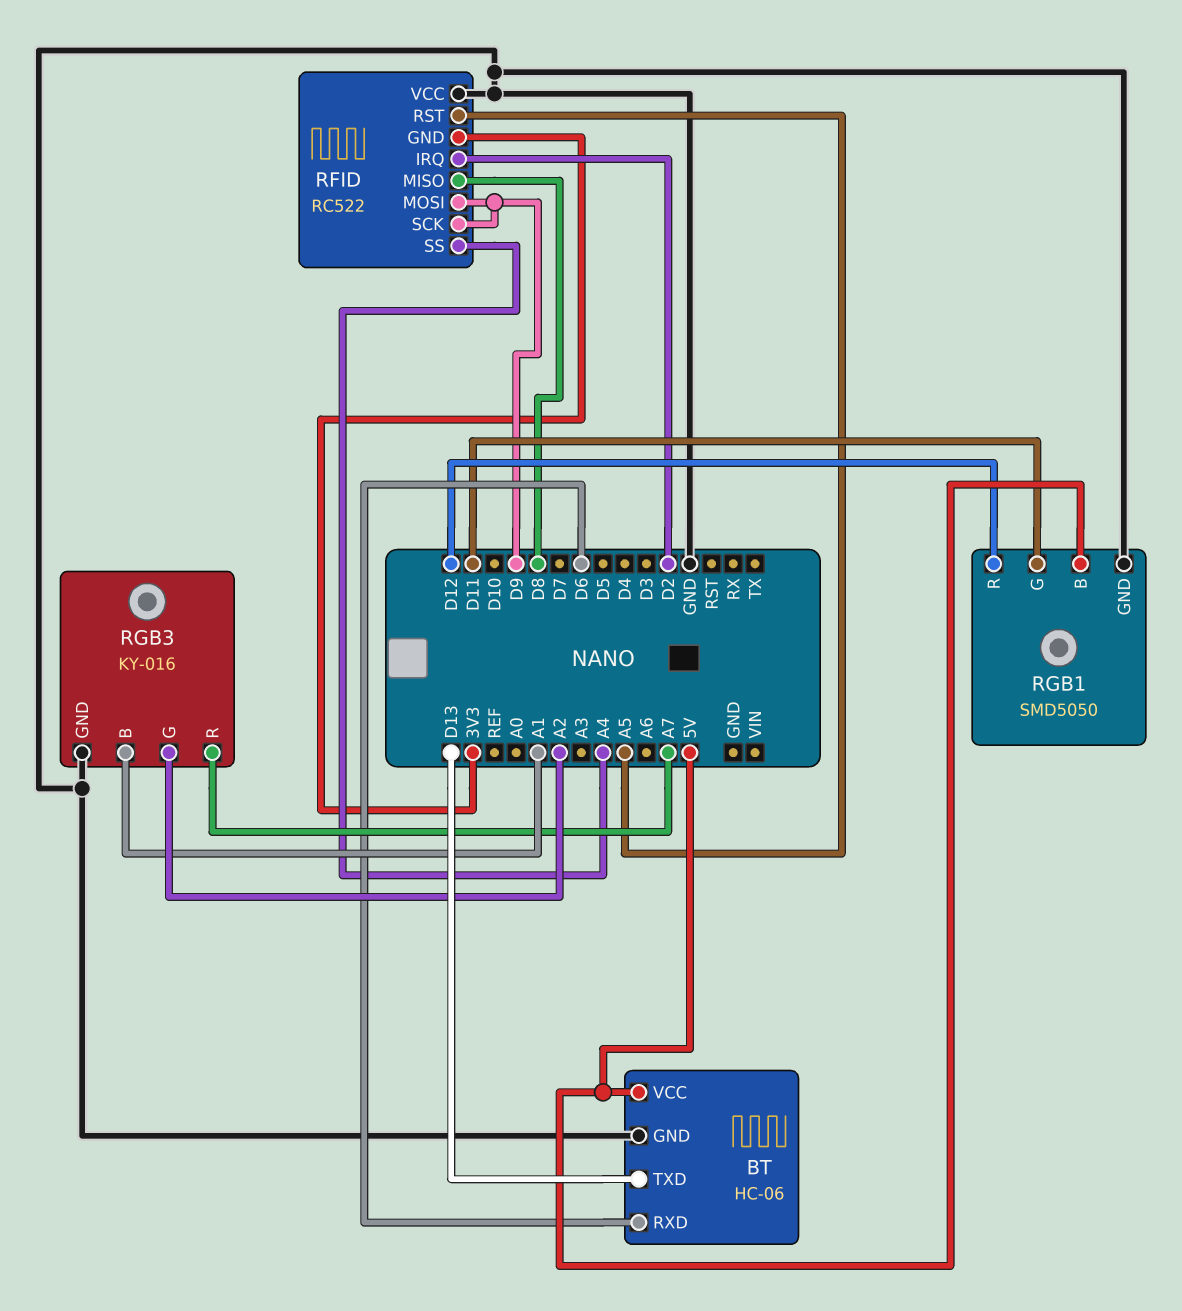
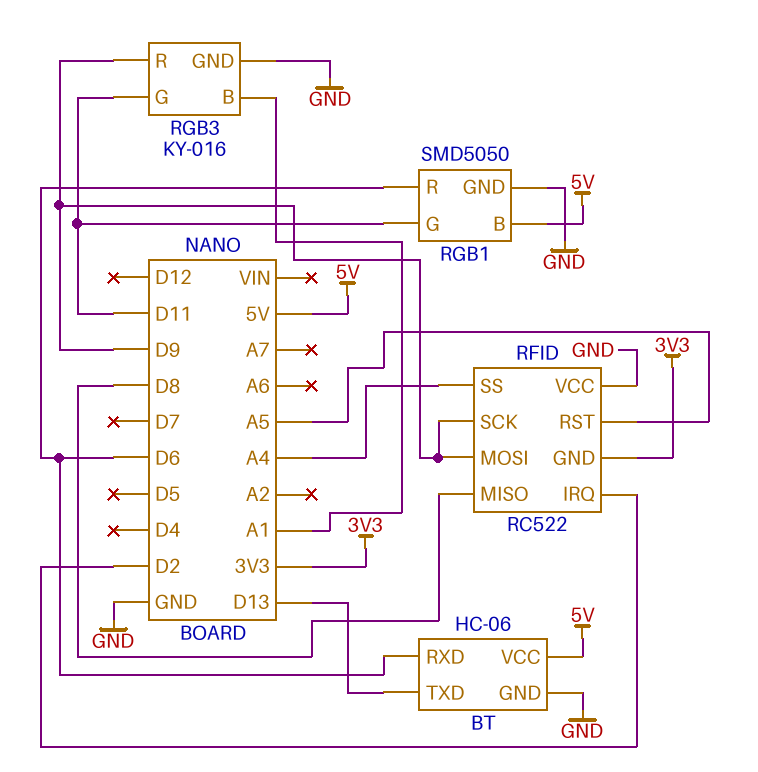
RGB1 pin R: D12 -> D6
RGB3 pin G: A2 -> D11
RGB3 pin R: A7 -> D9

